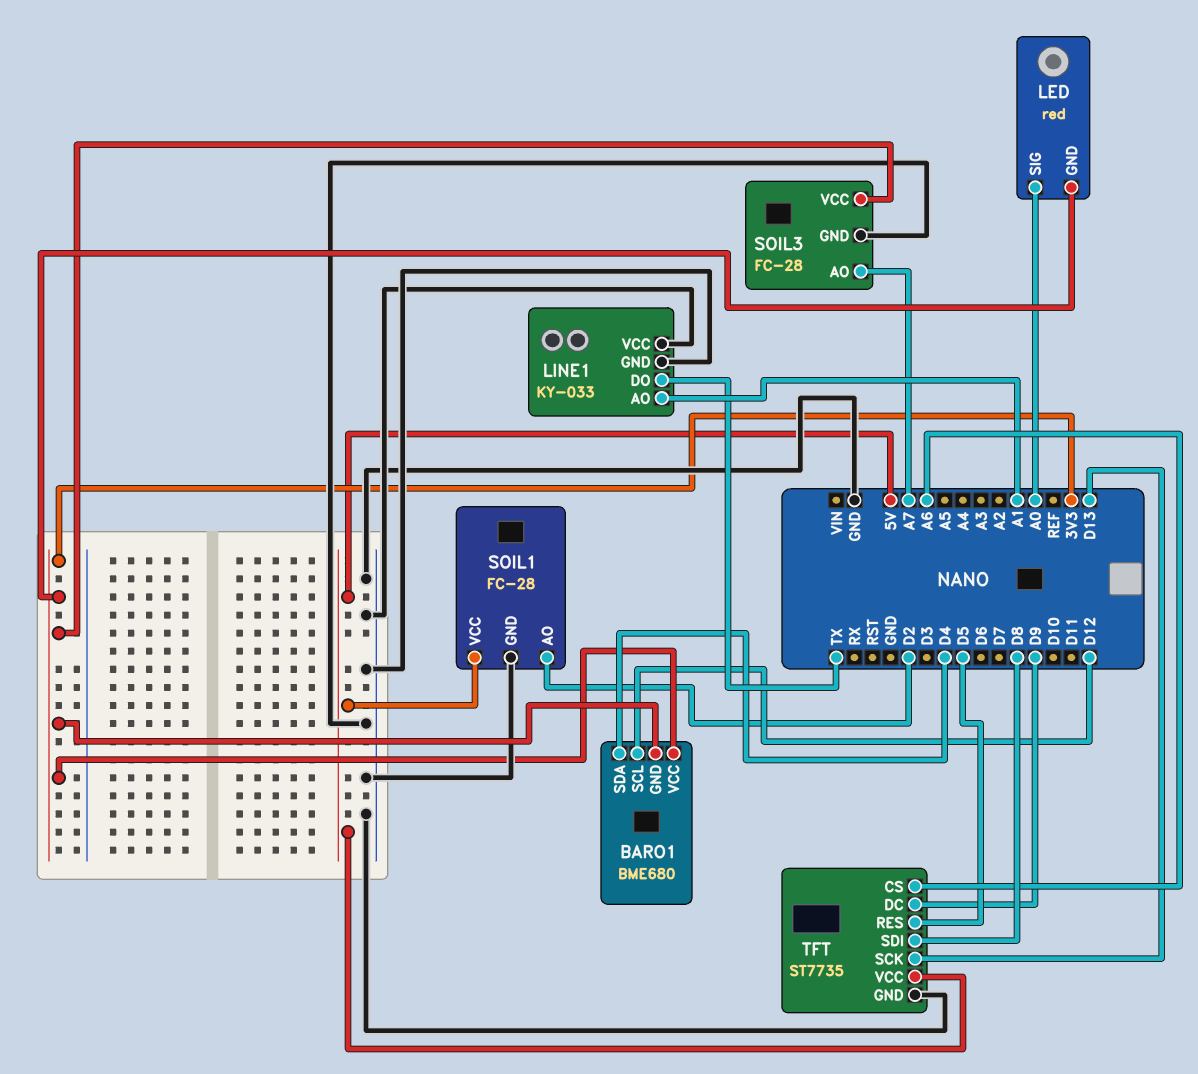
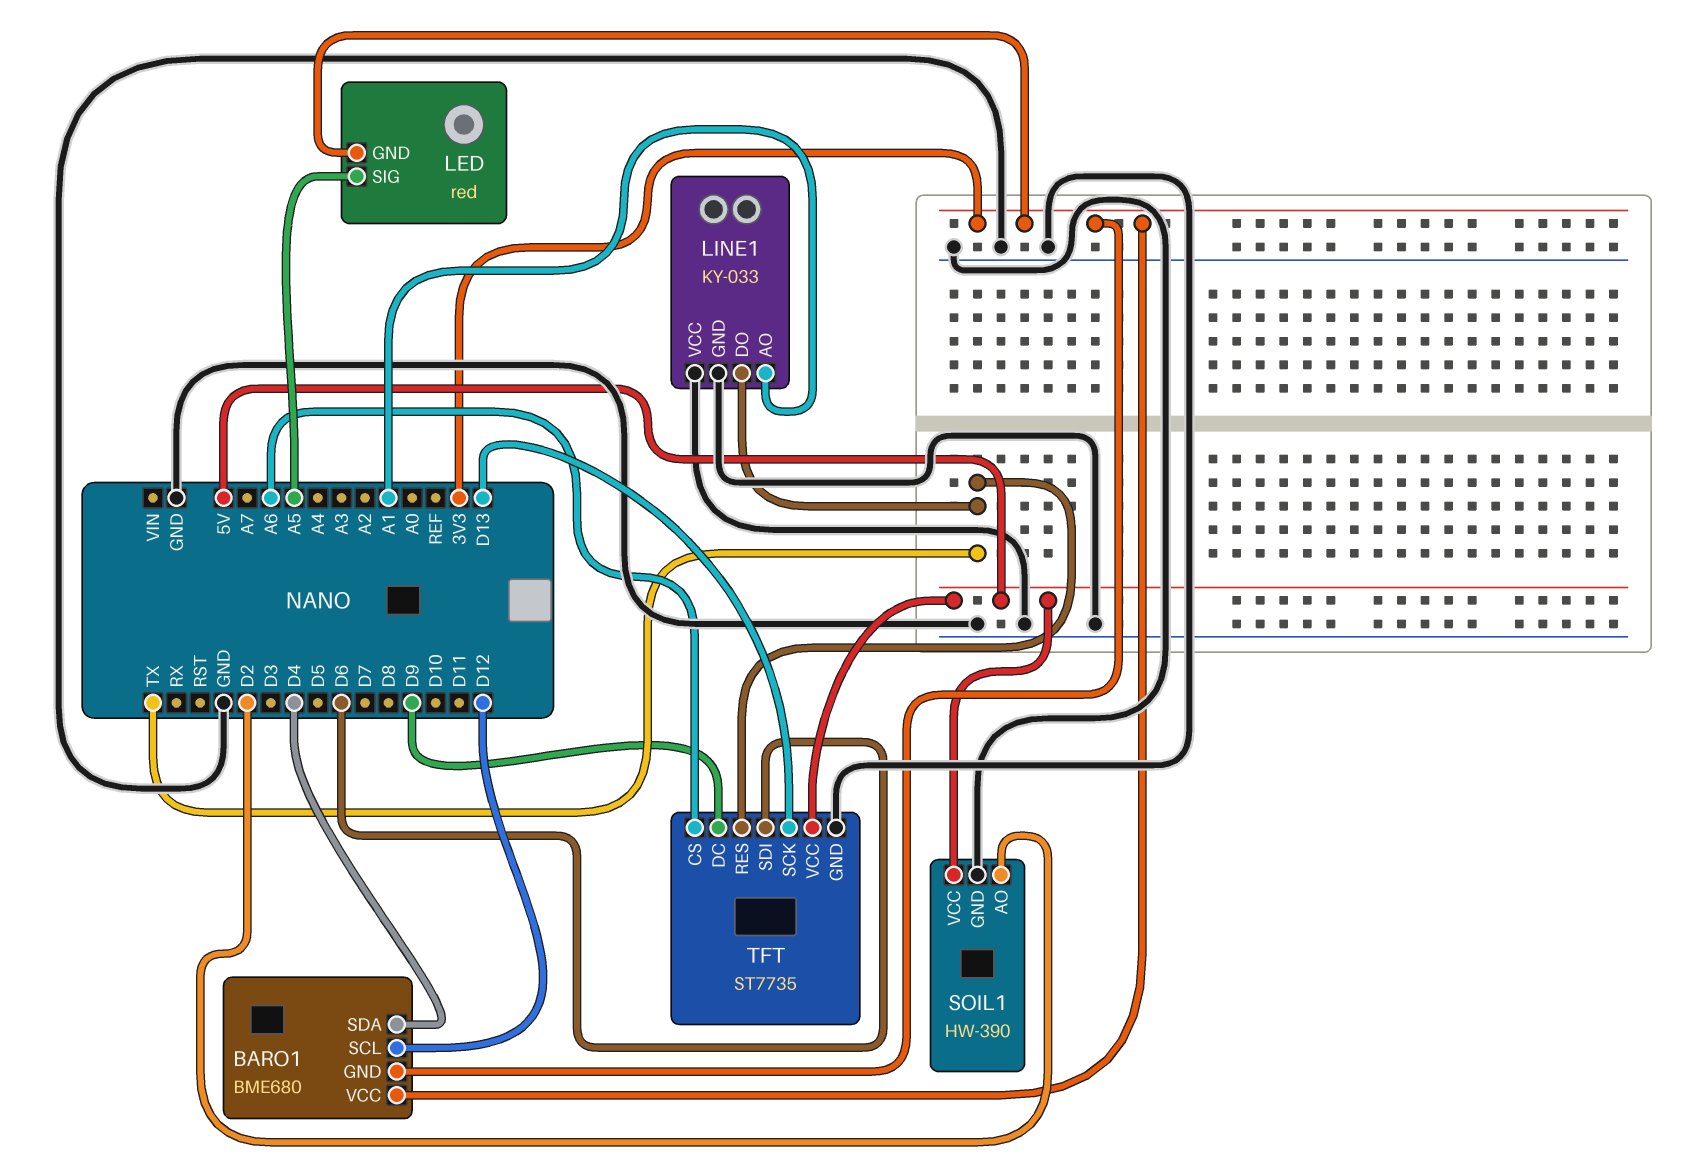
LED pin SIG: A0 -> A5
SOIL1: FC-28 -> HW-390
SOIL3: FC-28 -> none
SOIL3 pin AO: A7 -> none
SOIL3 pin GND: GND -> none
SOIL3 pin VCC: 3V3 -> none
TFT pin RES: D5 -> TX
TFT pin SDI: D8 -> D6

